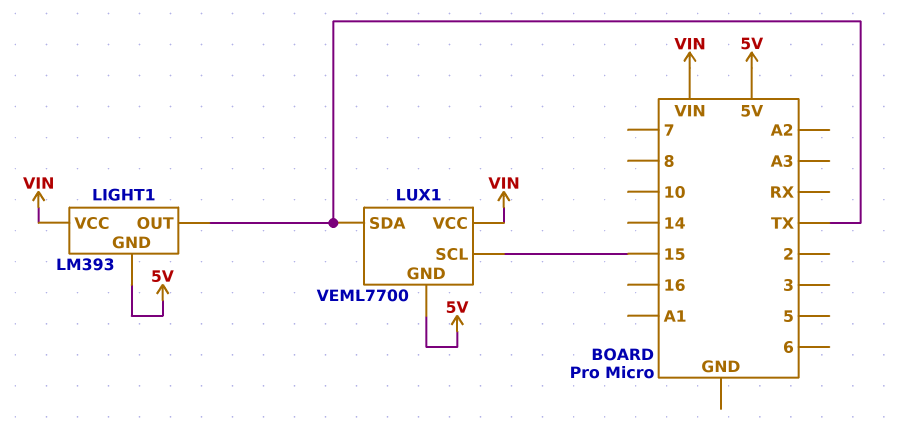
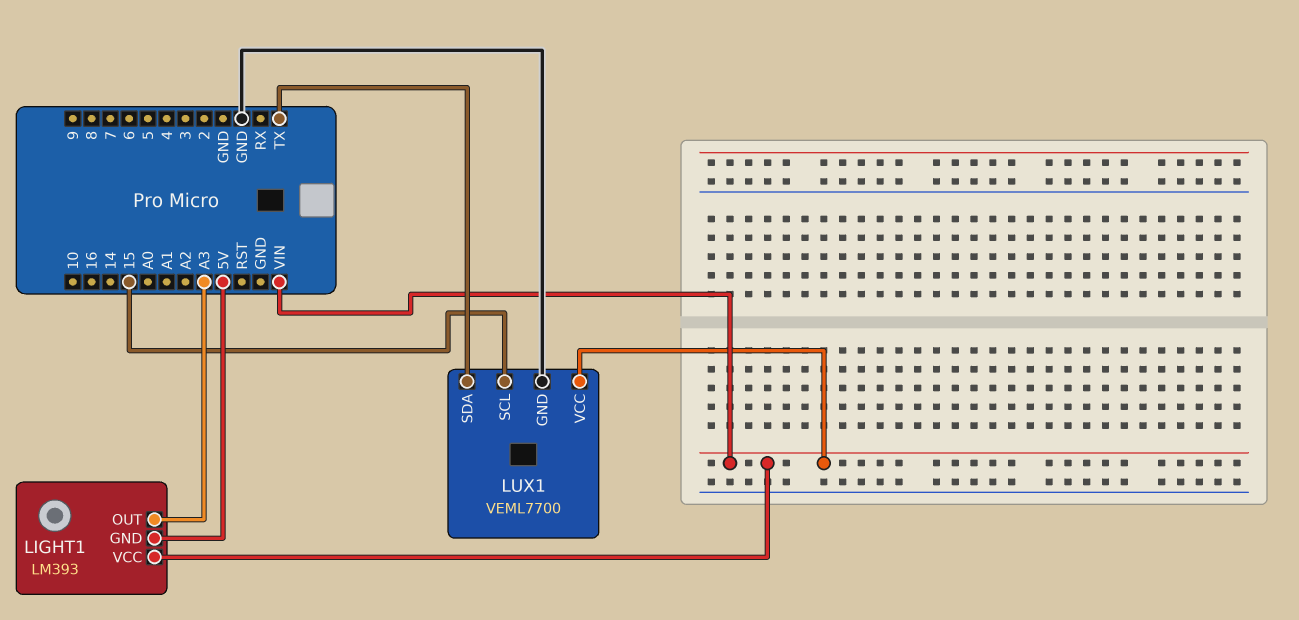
LIGHT1 pin OUT: TX -> A3
LUX1 pin GND: 5V -> GND

